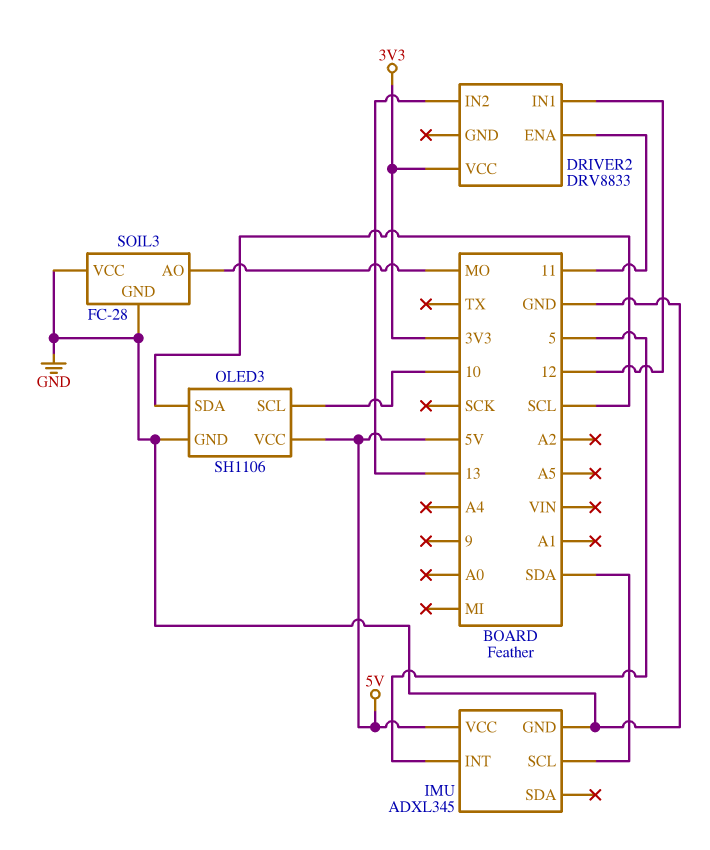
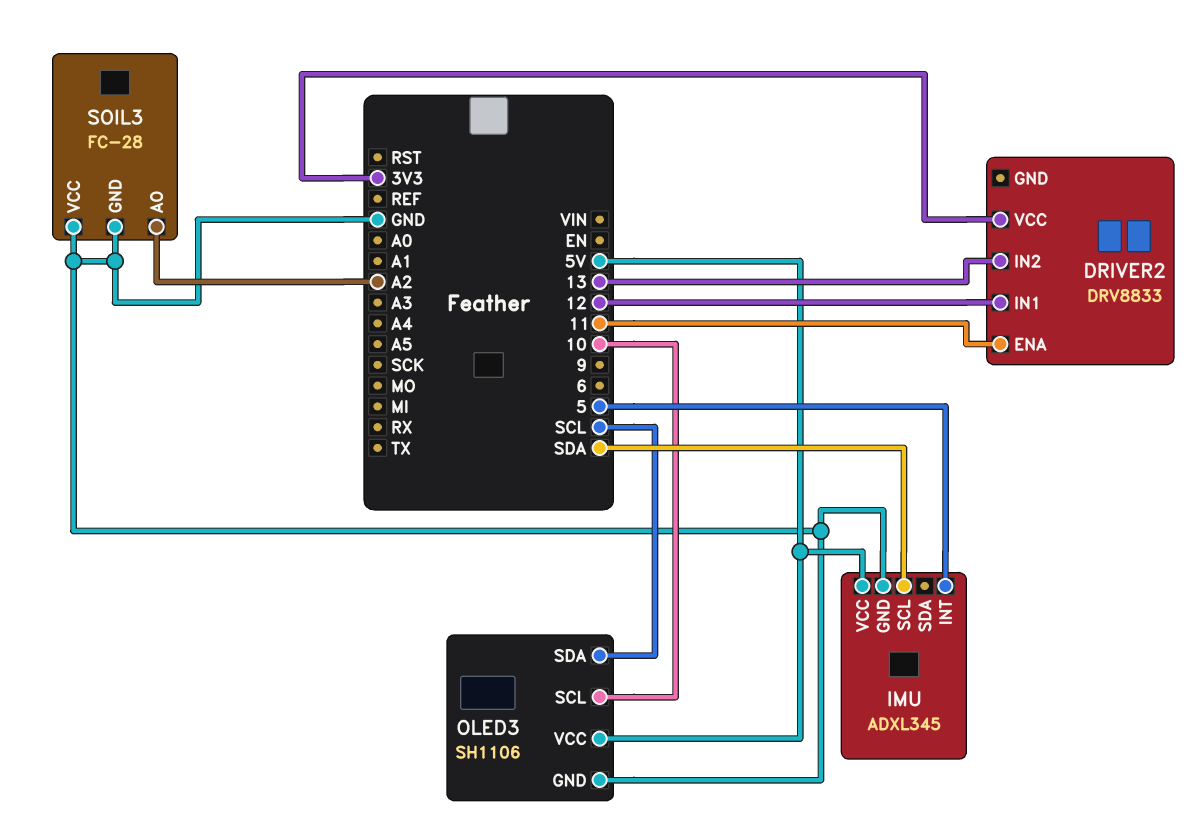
SOIL3 pin AO: MO -> A2

